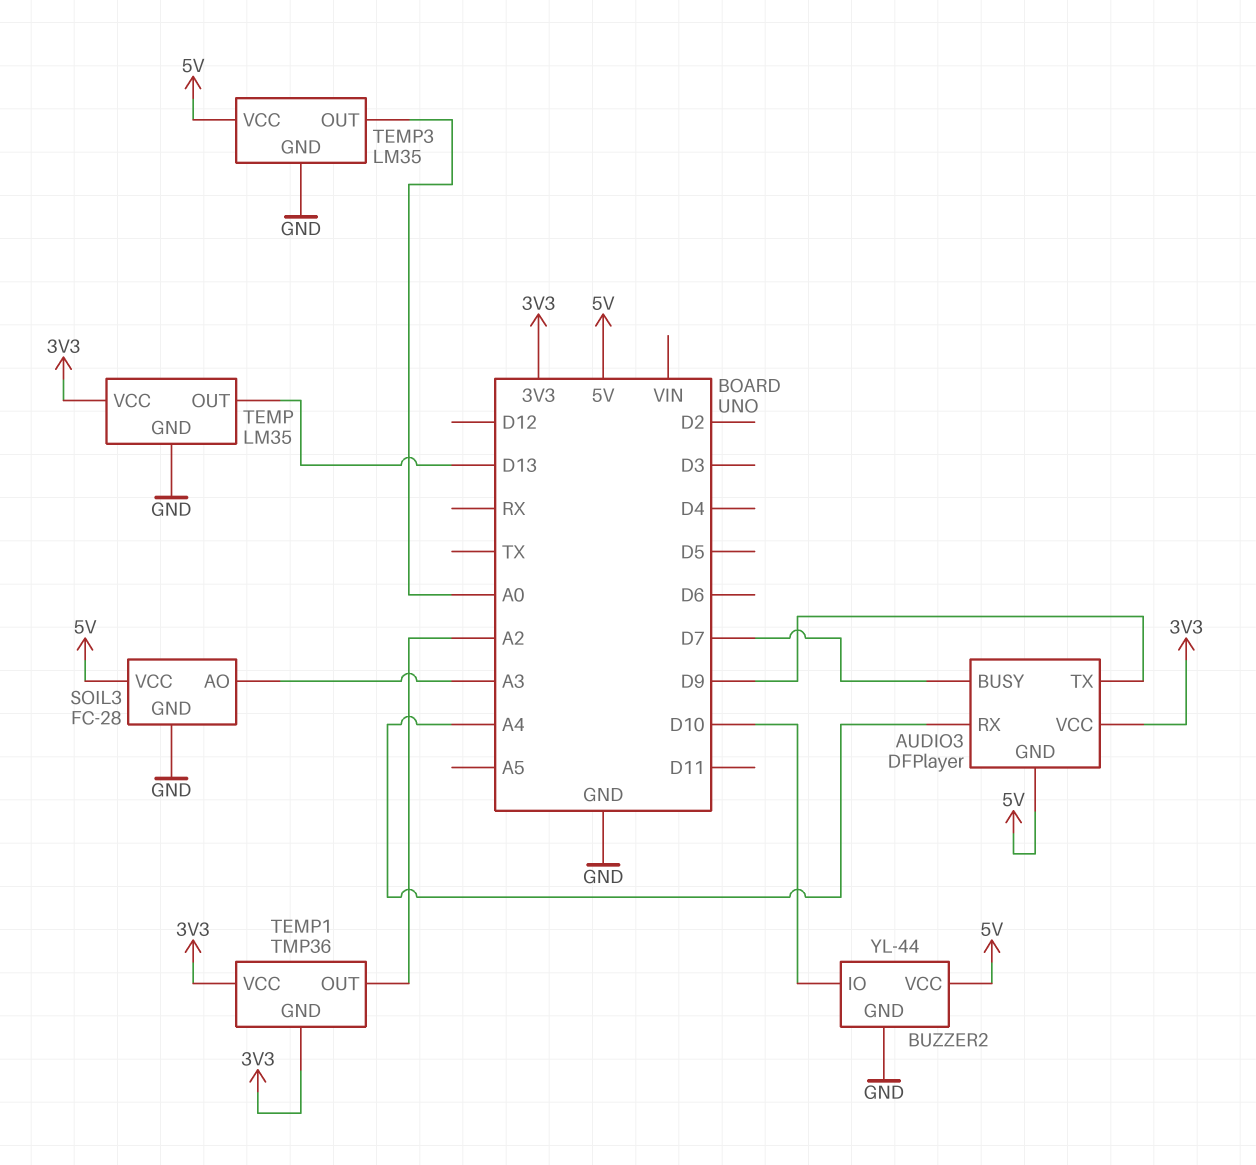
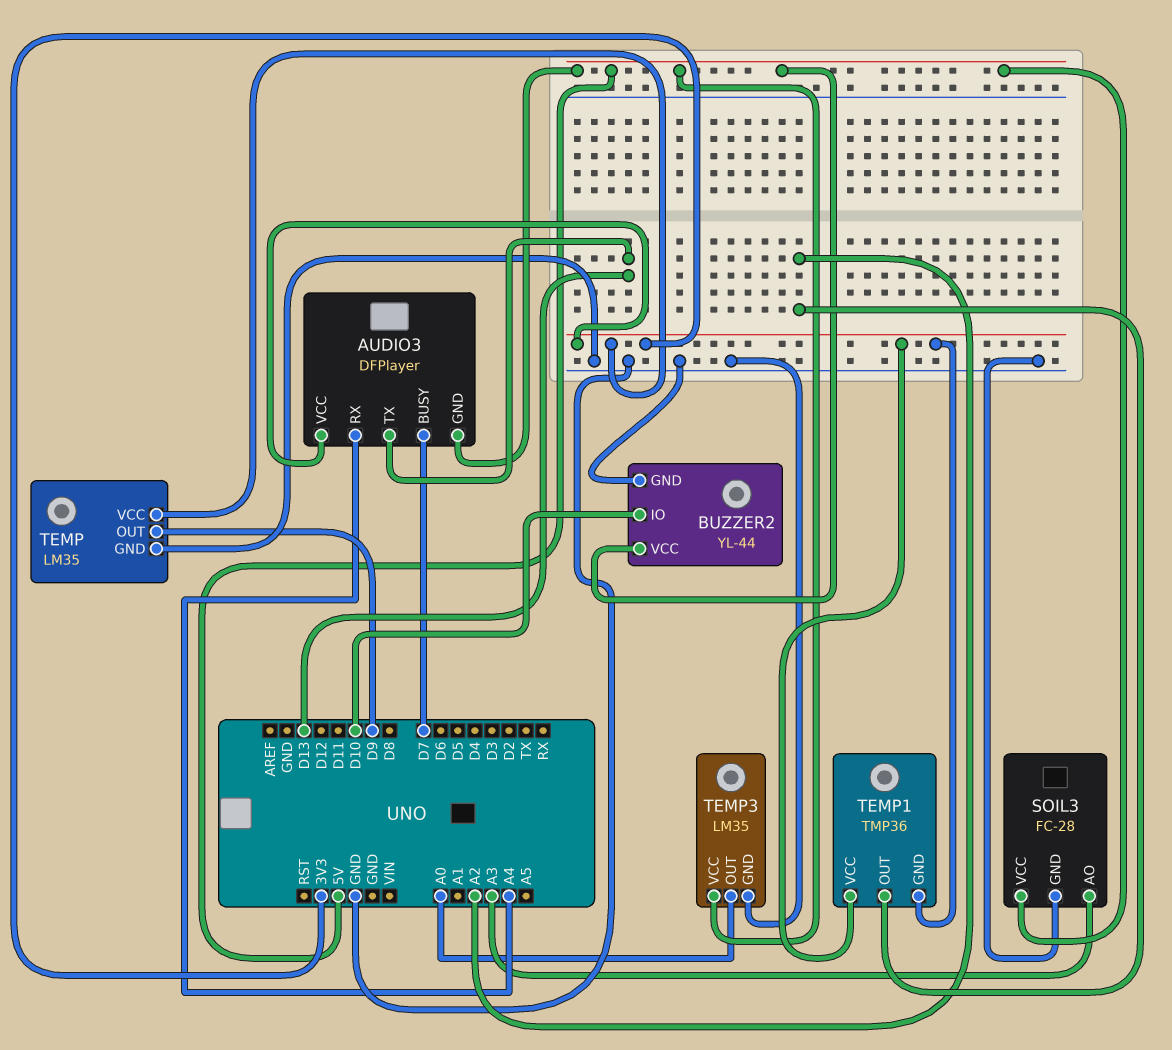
AUDIO3 pin TX: D9 -> D13
TEMP pin OUT: D13 -> D9

